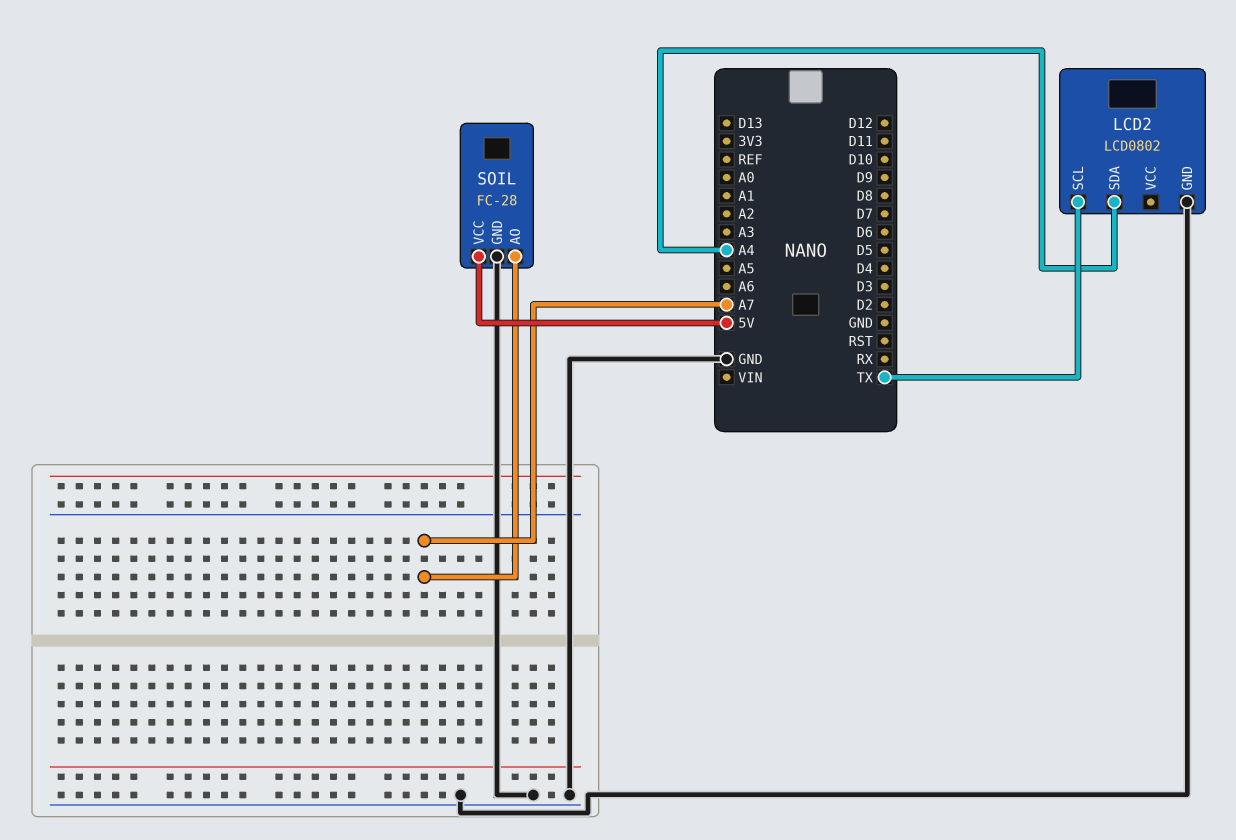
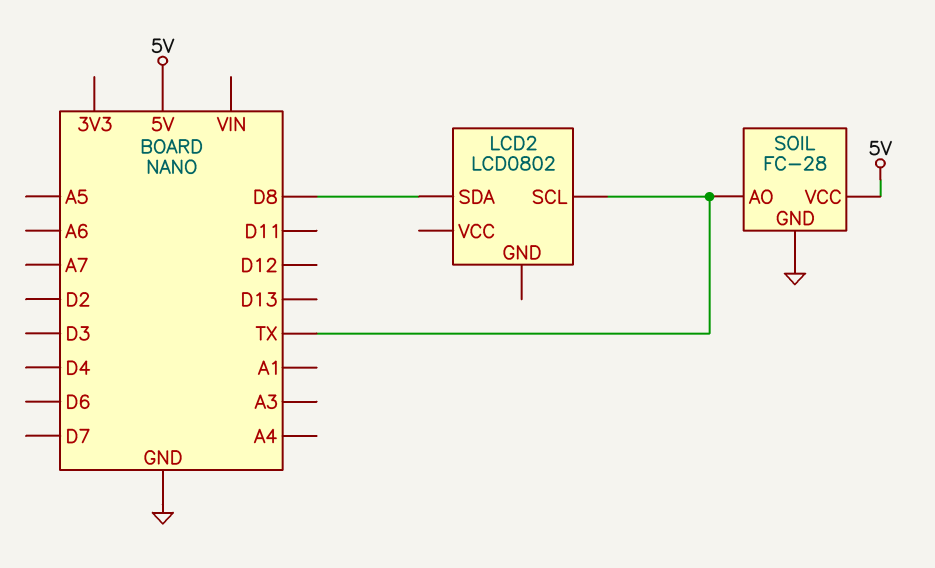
LCD2 pin GND: GND -> none
LCD2 pin SDA: A4 -> D8
SOIL pin AO: A7 -> TX

